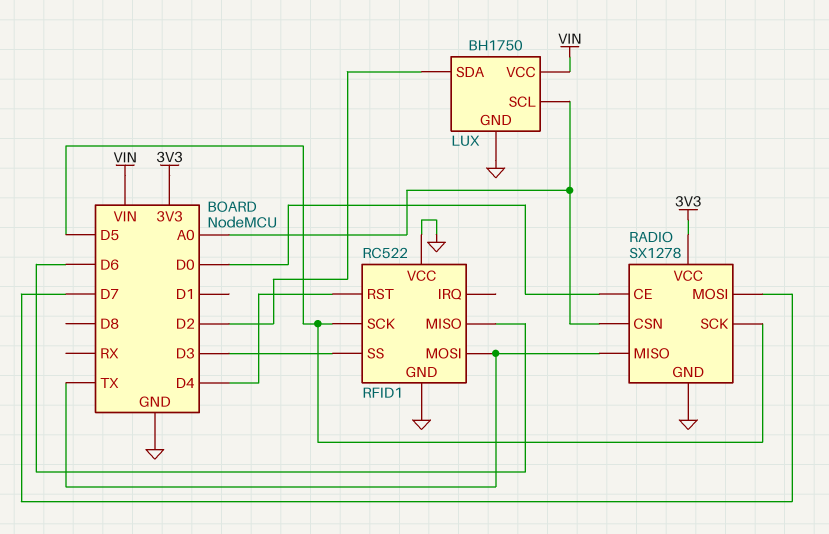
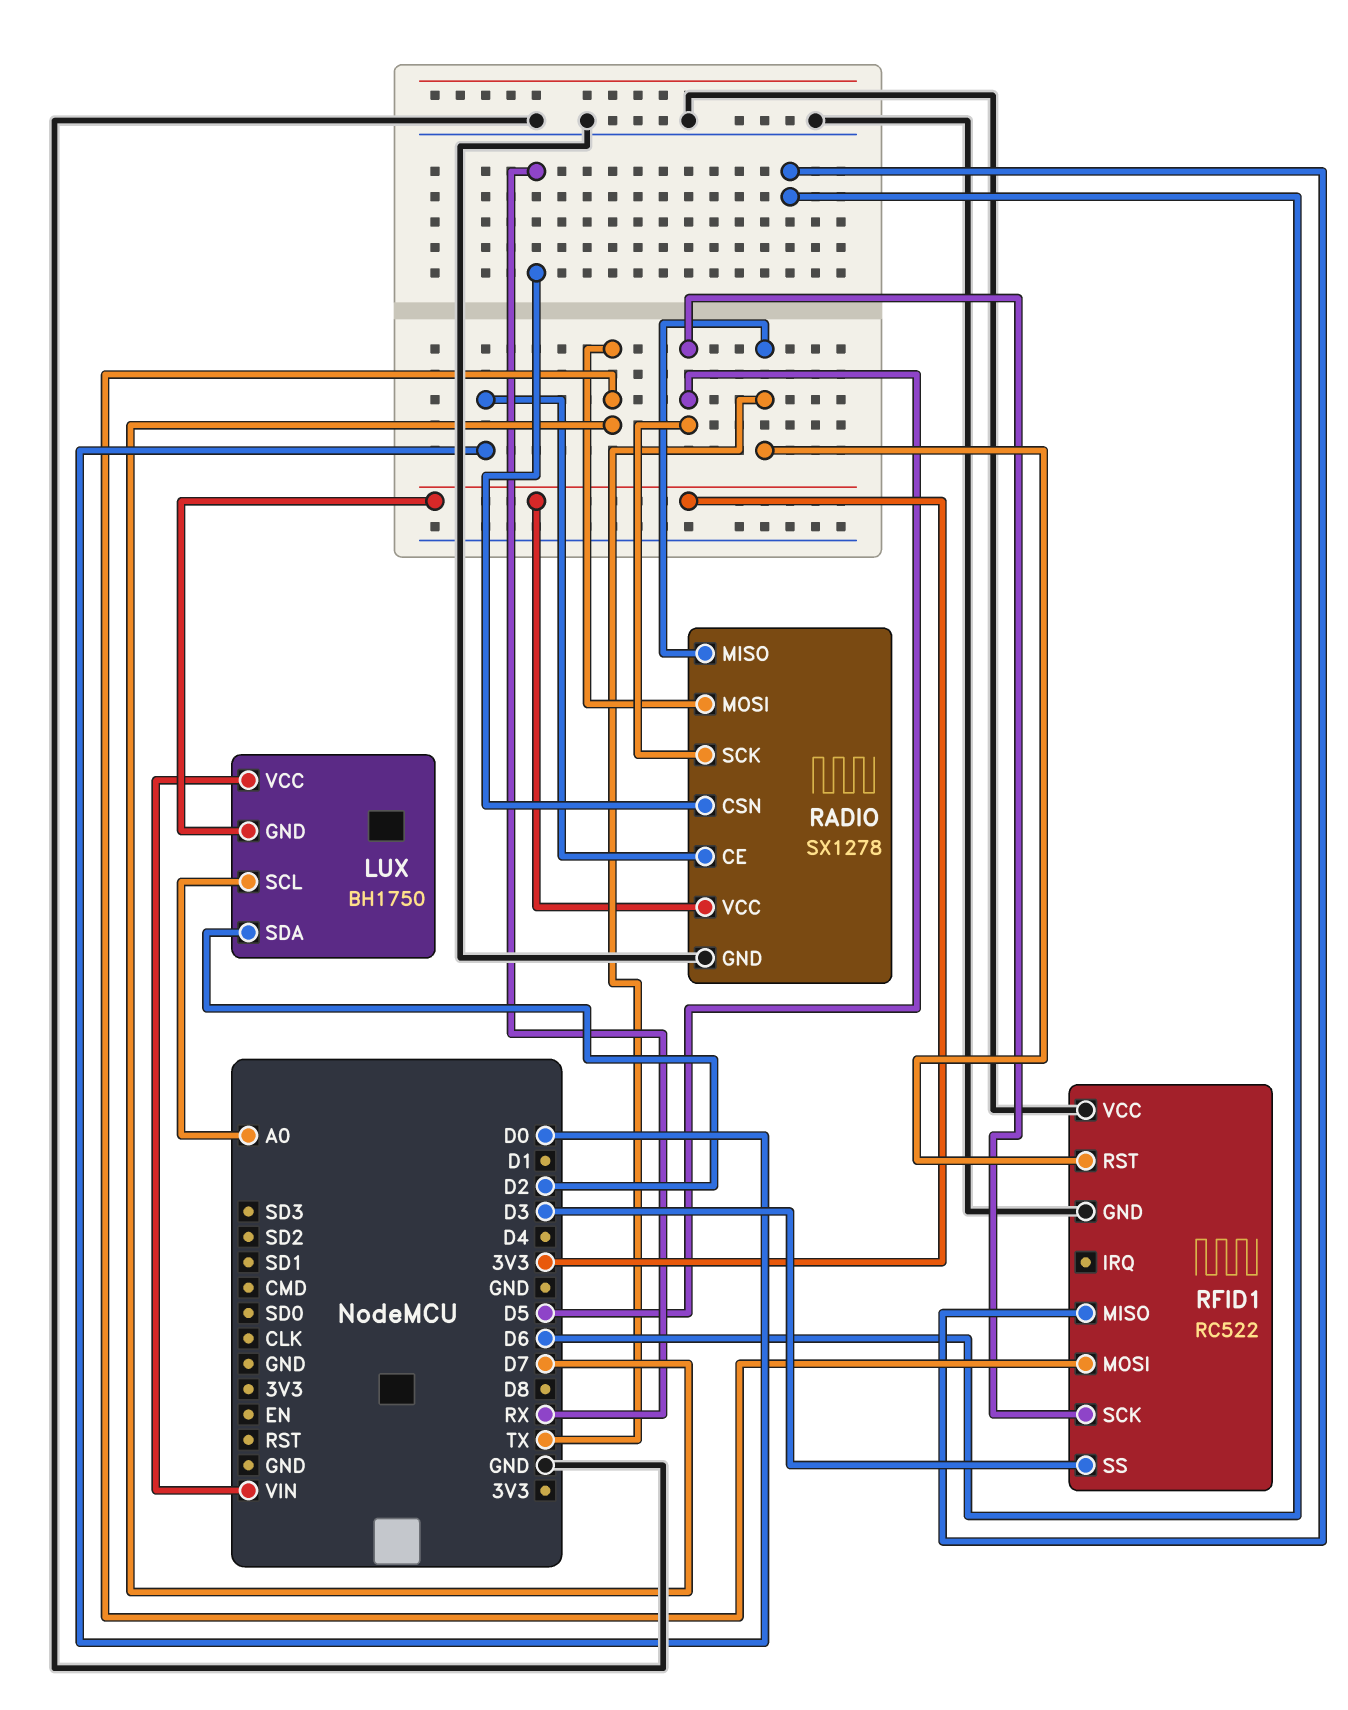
LUX pin GND: GND -> 3V3
RADIO pin CSN: A0 -> RX
RFID1 pin MOSI: TX -> D7
RFID1 pin RST: D4 -> TX

